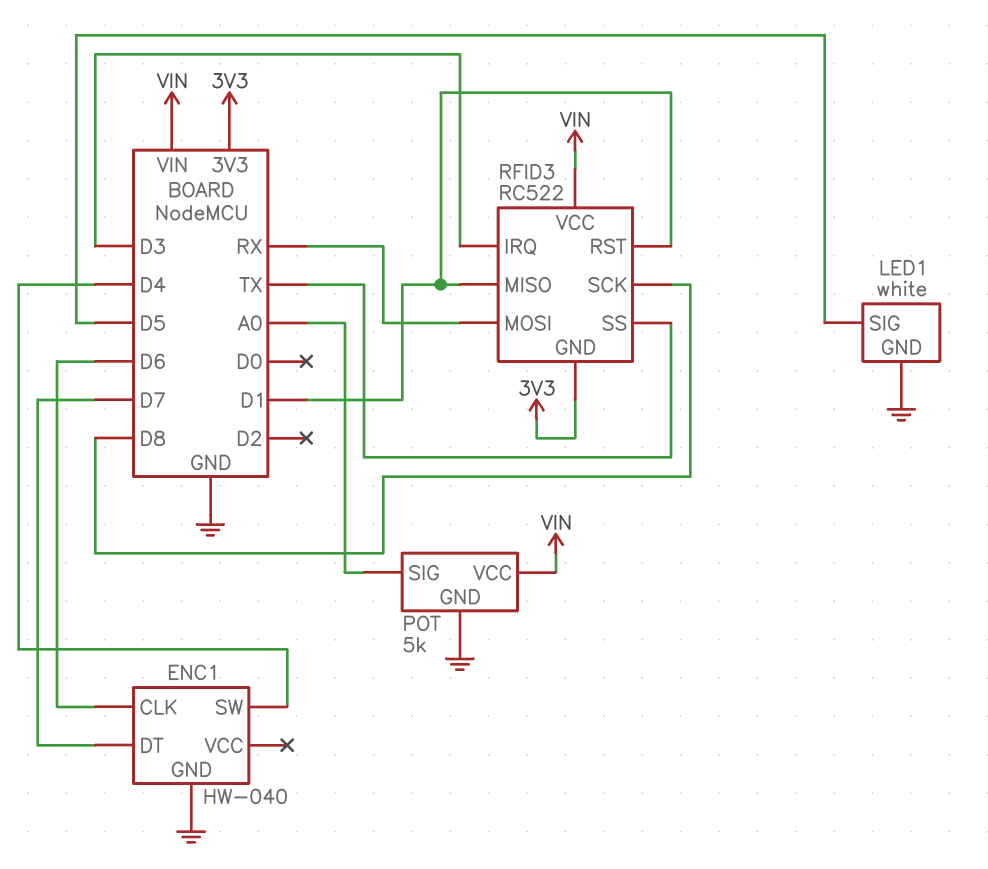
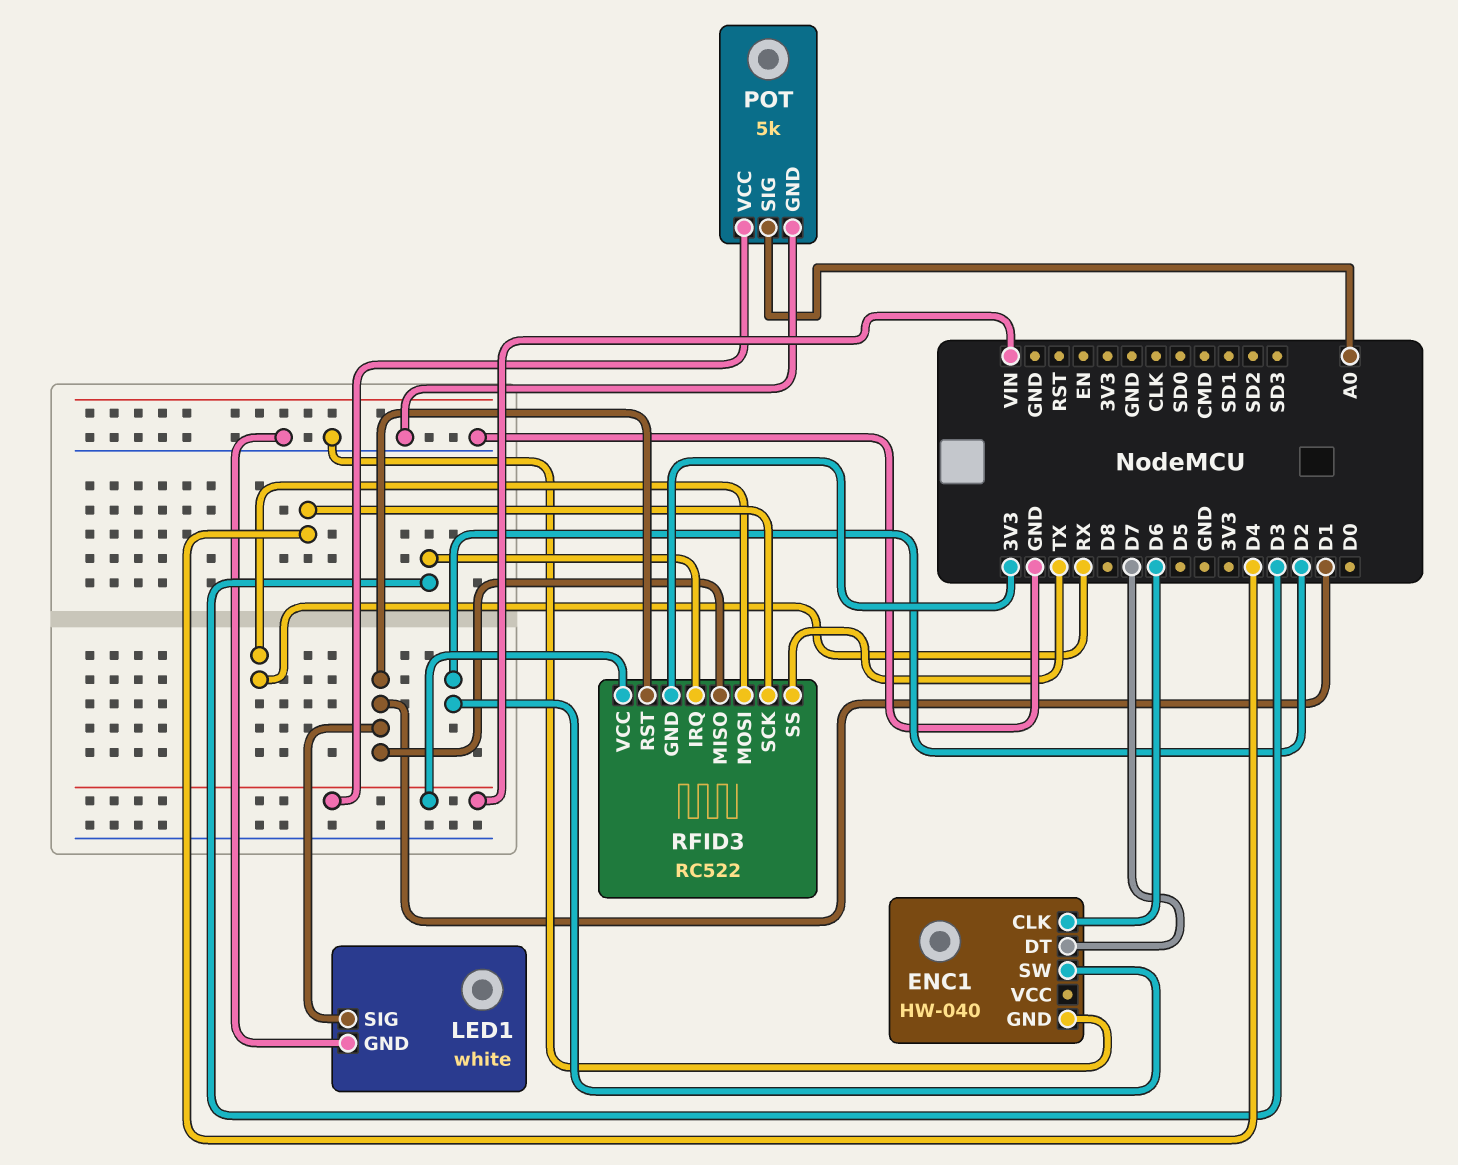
ENC1 pin SW: D4 -> D2
LED1 pin SIG: D5 -> D1
RFID3 pin SCK: D8 -> D4

